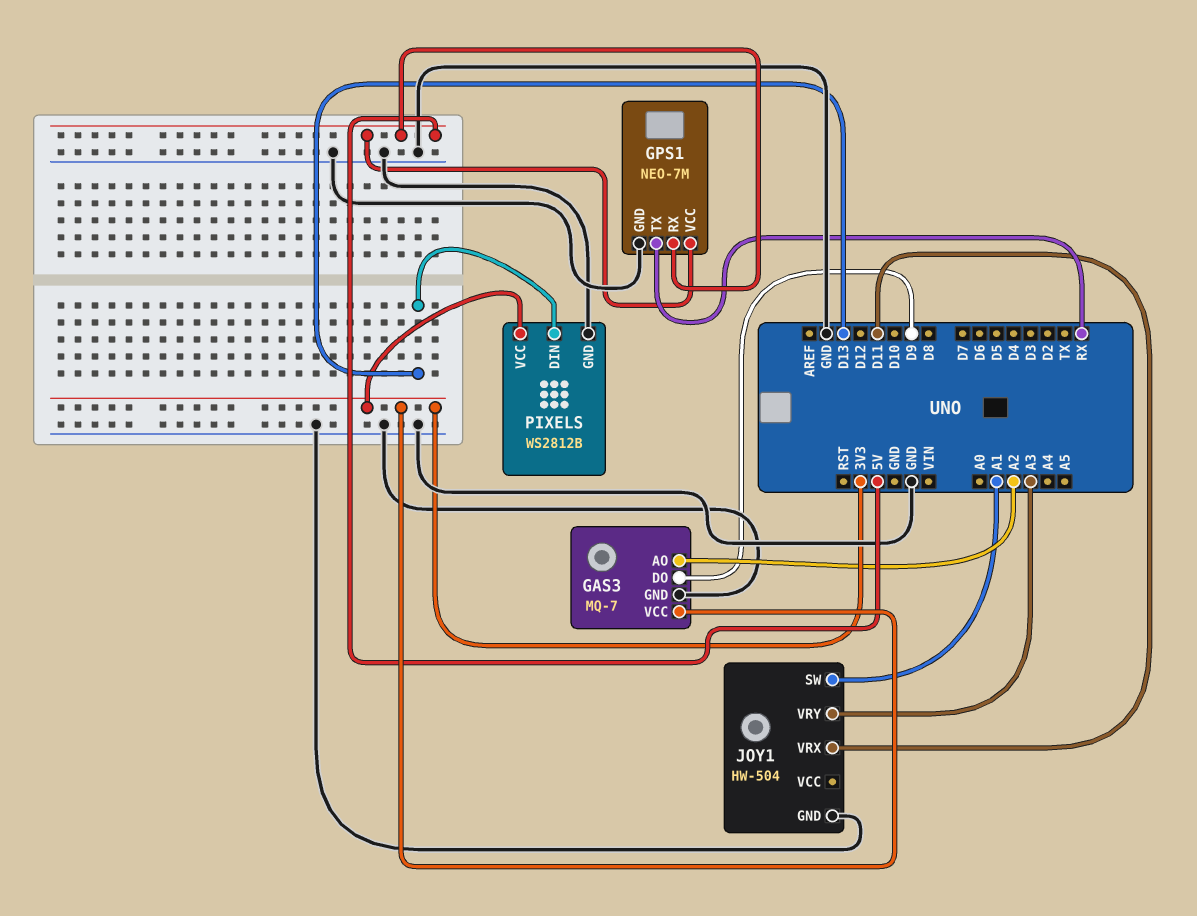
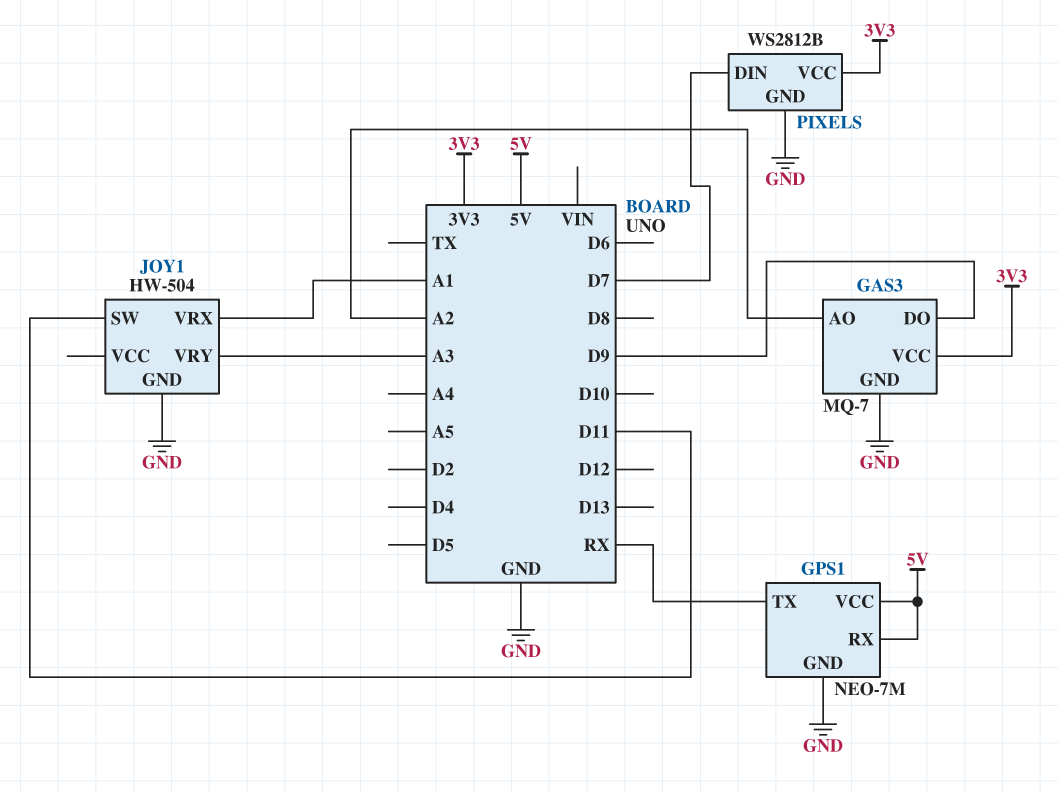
JOY1 pin SW: A1 -> D11
JOY1 pin VRX: D11 -> A1
PIXELS pin DIN: D13 -> D7

